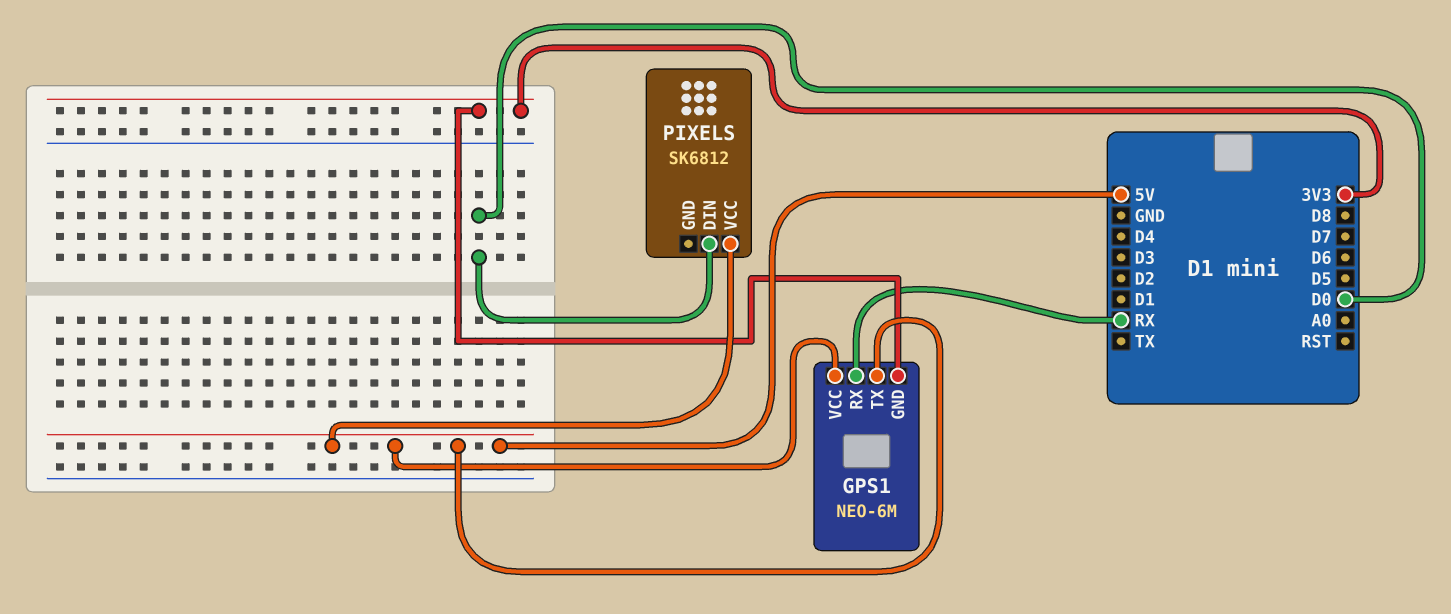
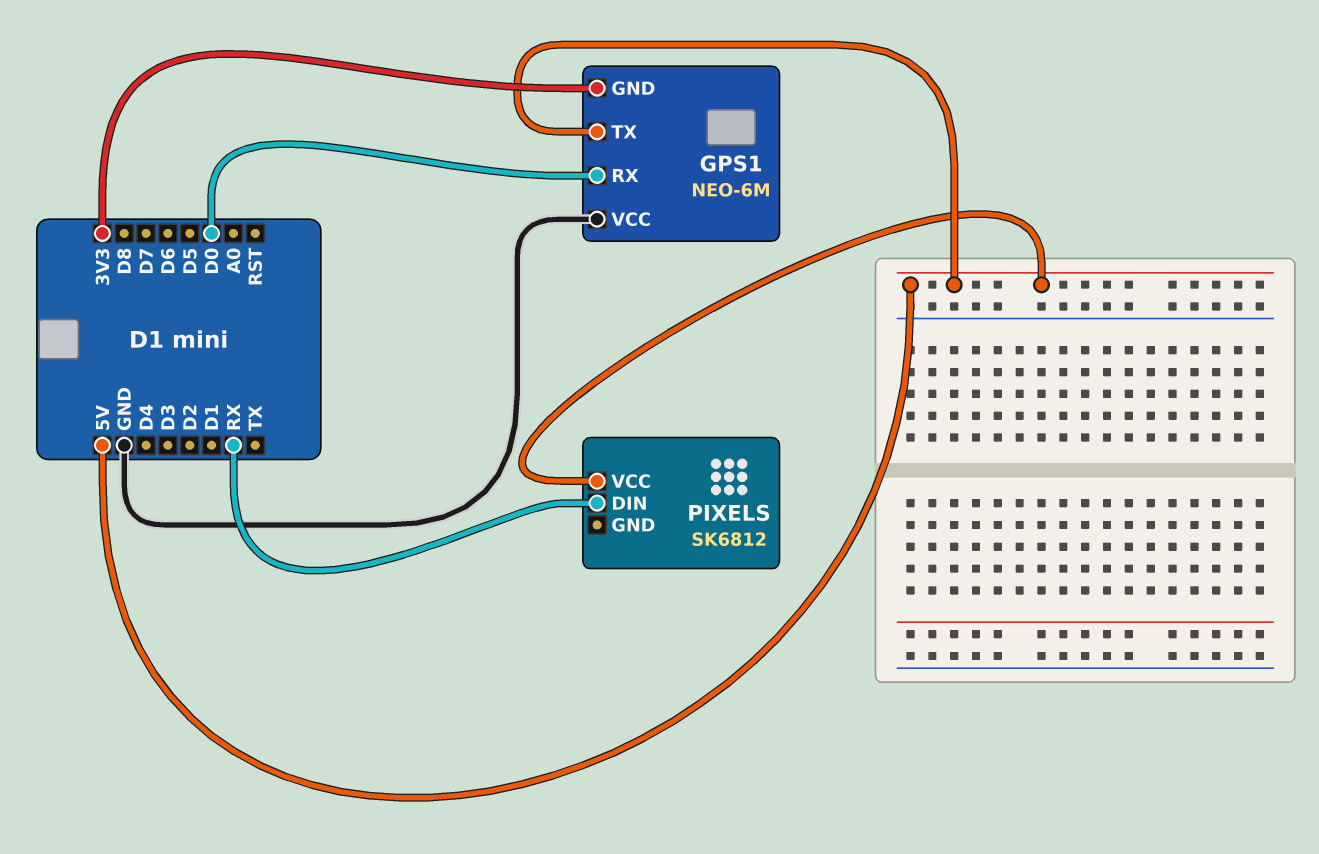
GPS1 pin RX: RX -> D0
GPS1 pin VCC: 5V -> GND
PIXELS pin DIN: D0 -> RX

